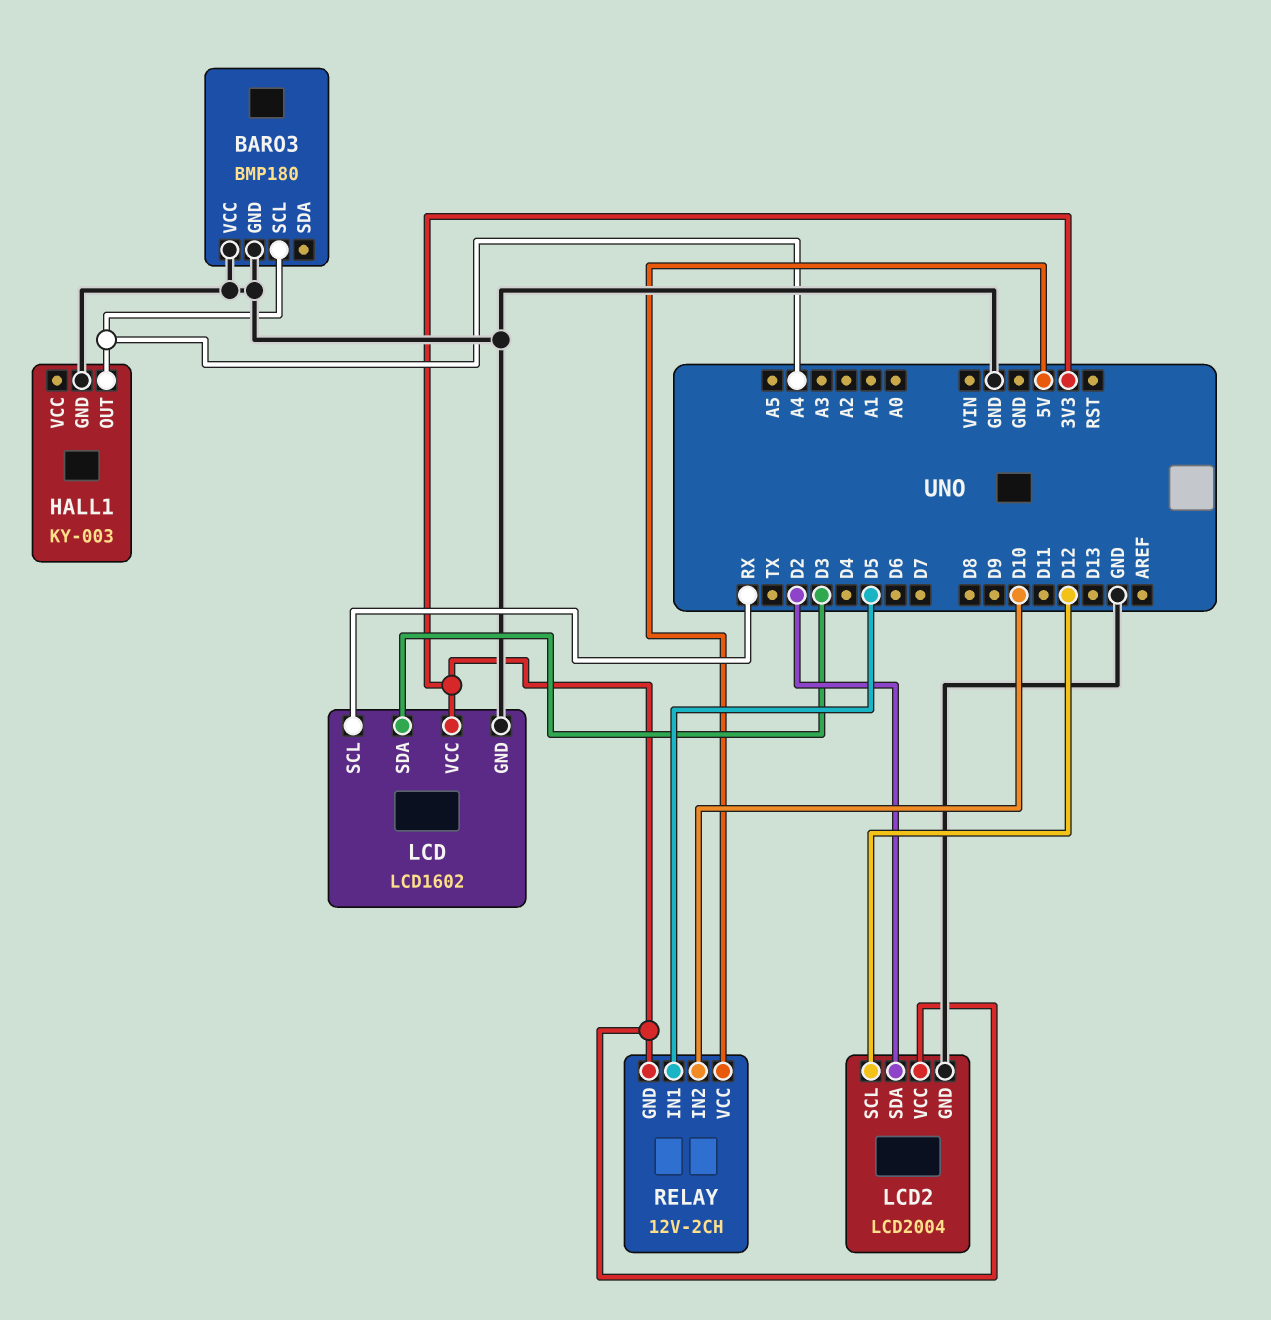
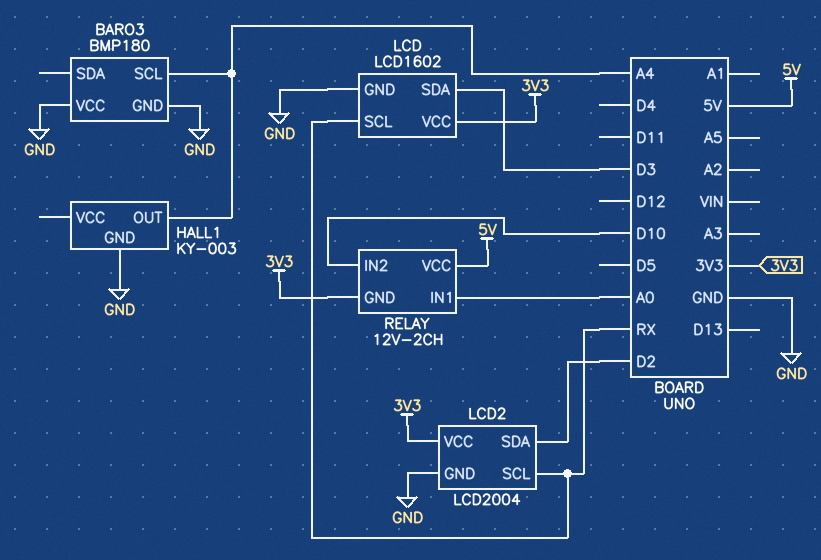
LCD2 pin SCL: D12 -> RX
RELAY pin IN1: D5 -> A0

